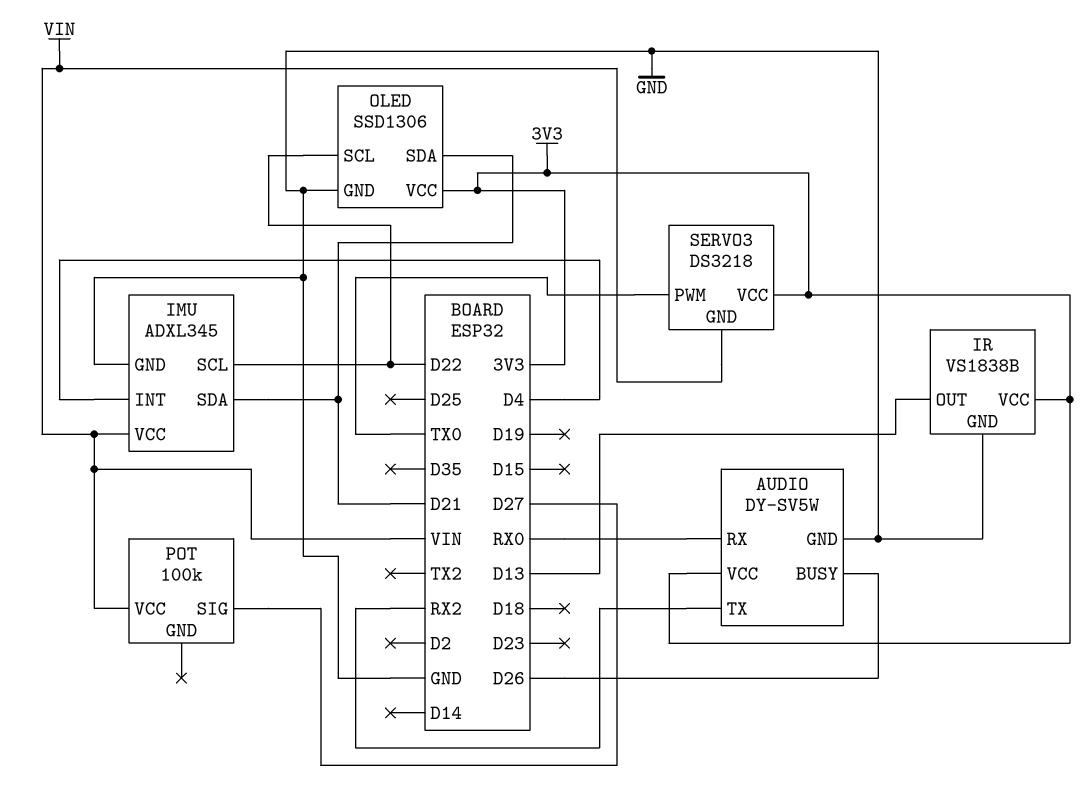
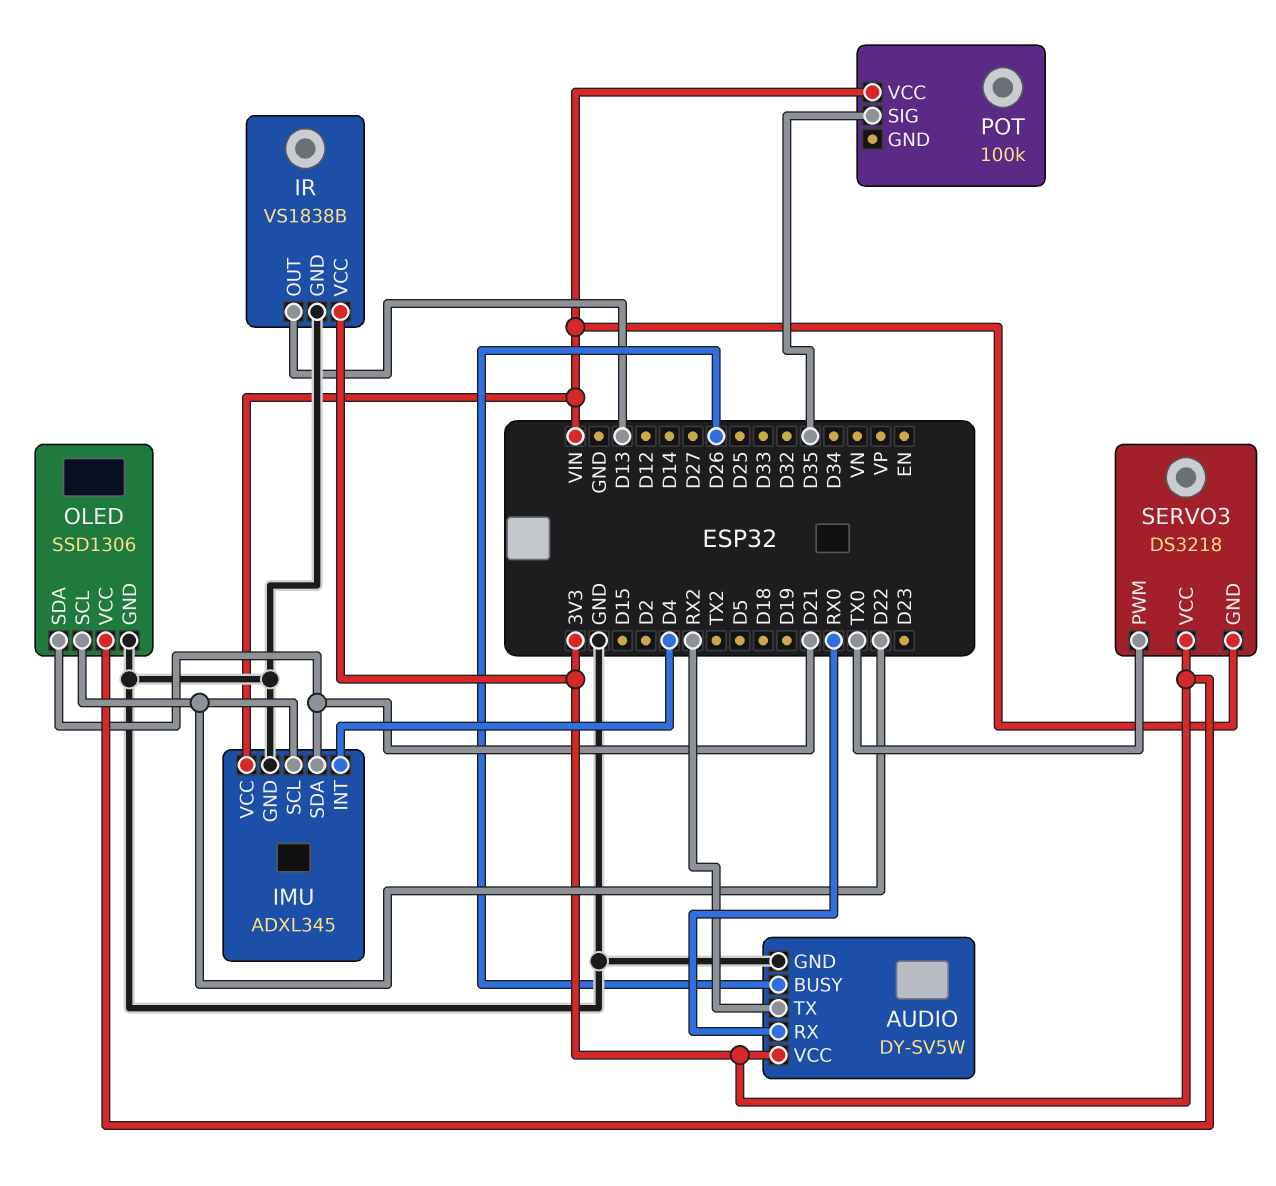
POT pin SIG: D27 -> D35

